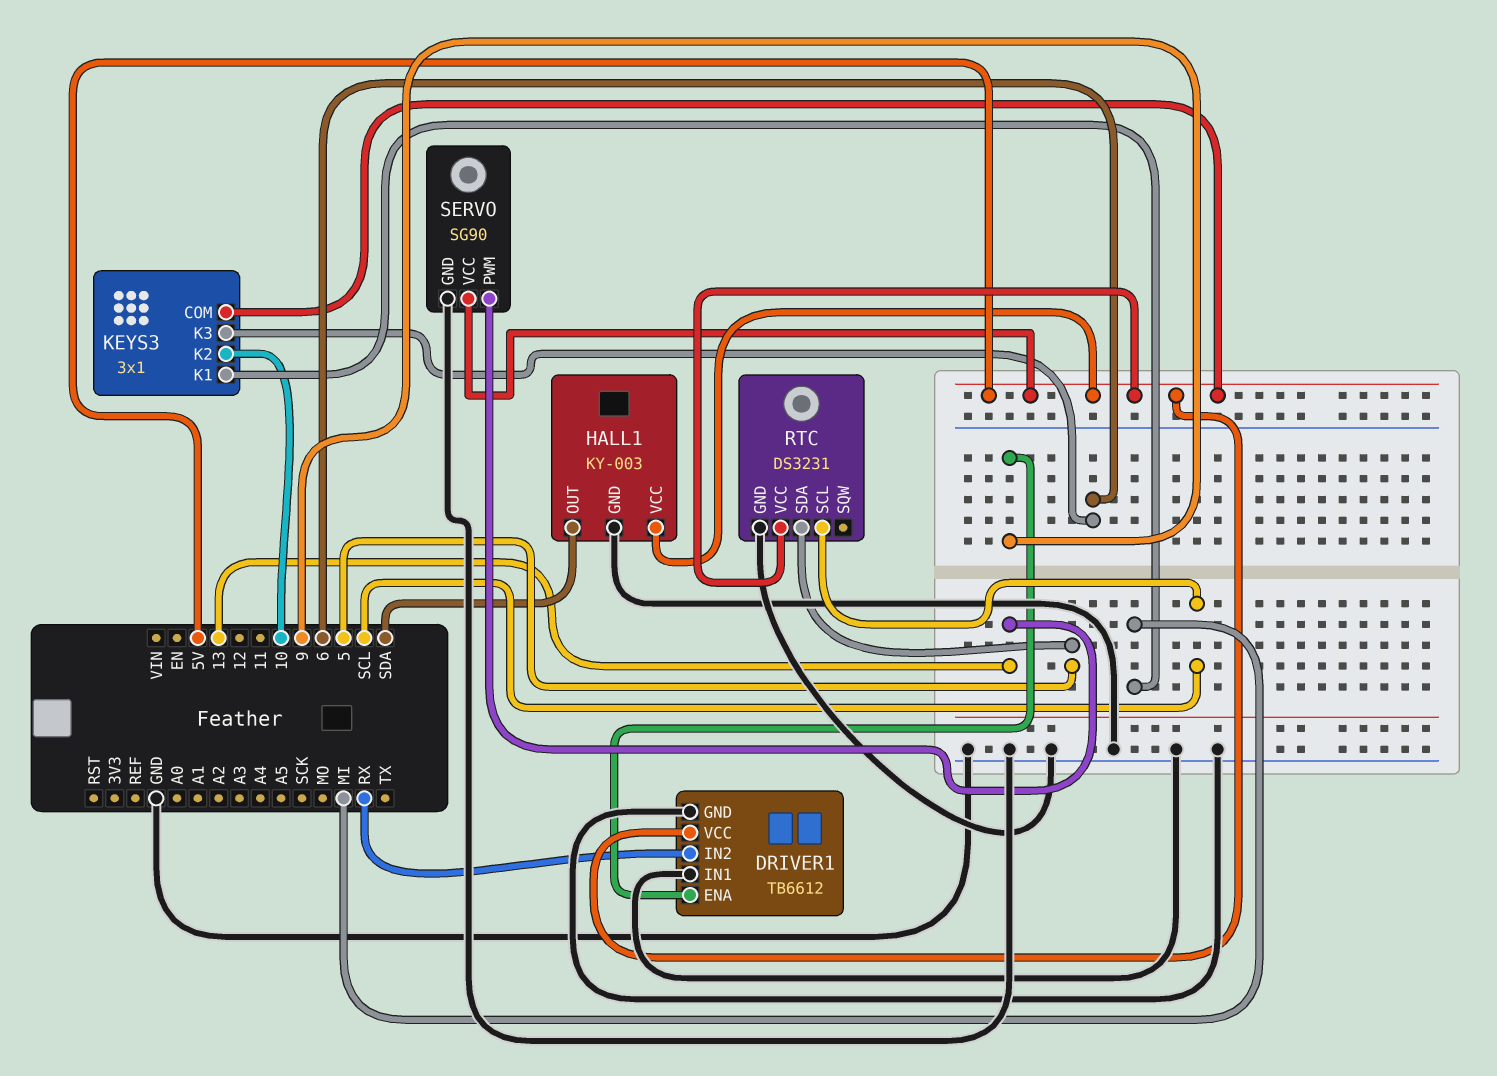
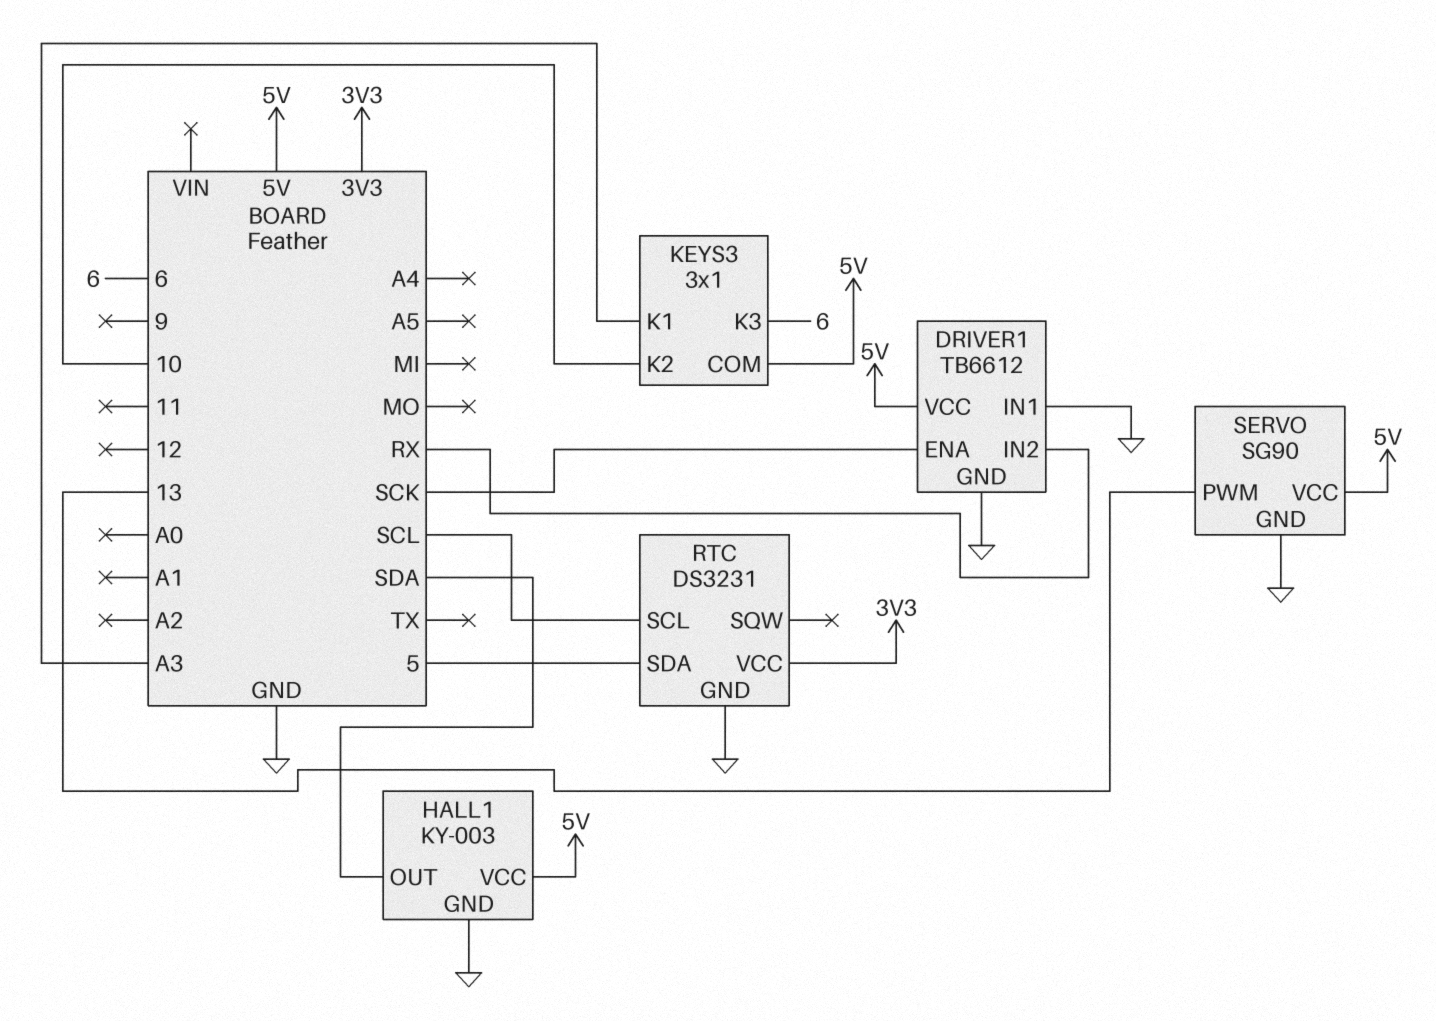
DRIVER1 pin ENA: 9 -> SCK
KEYS3 pin K1: MI -> A3
RTC pin VCC: 5V -> 3V3

